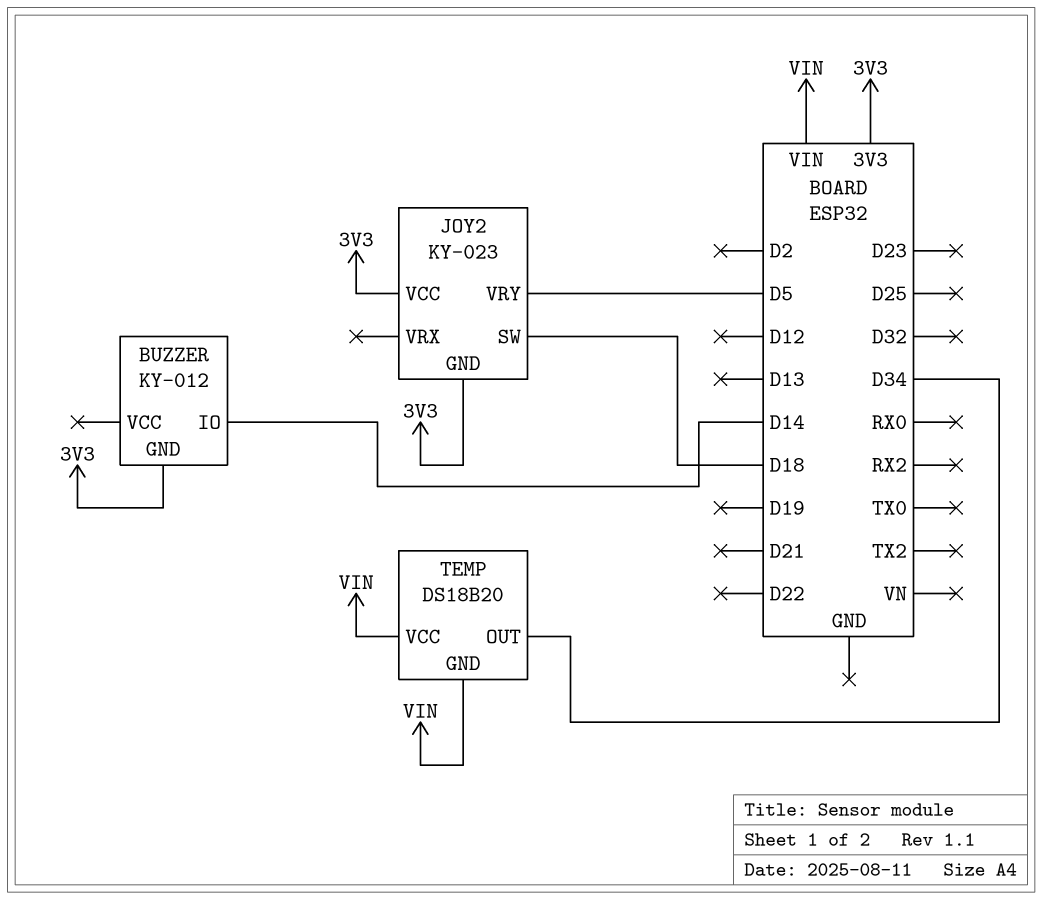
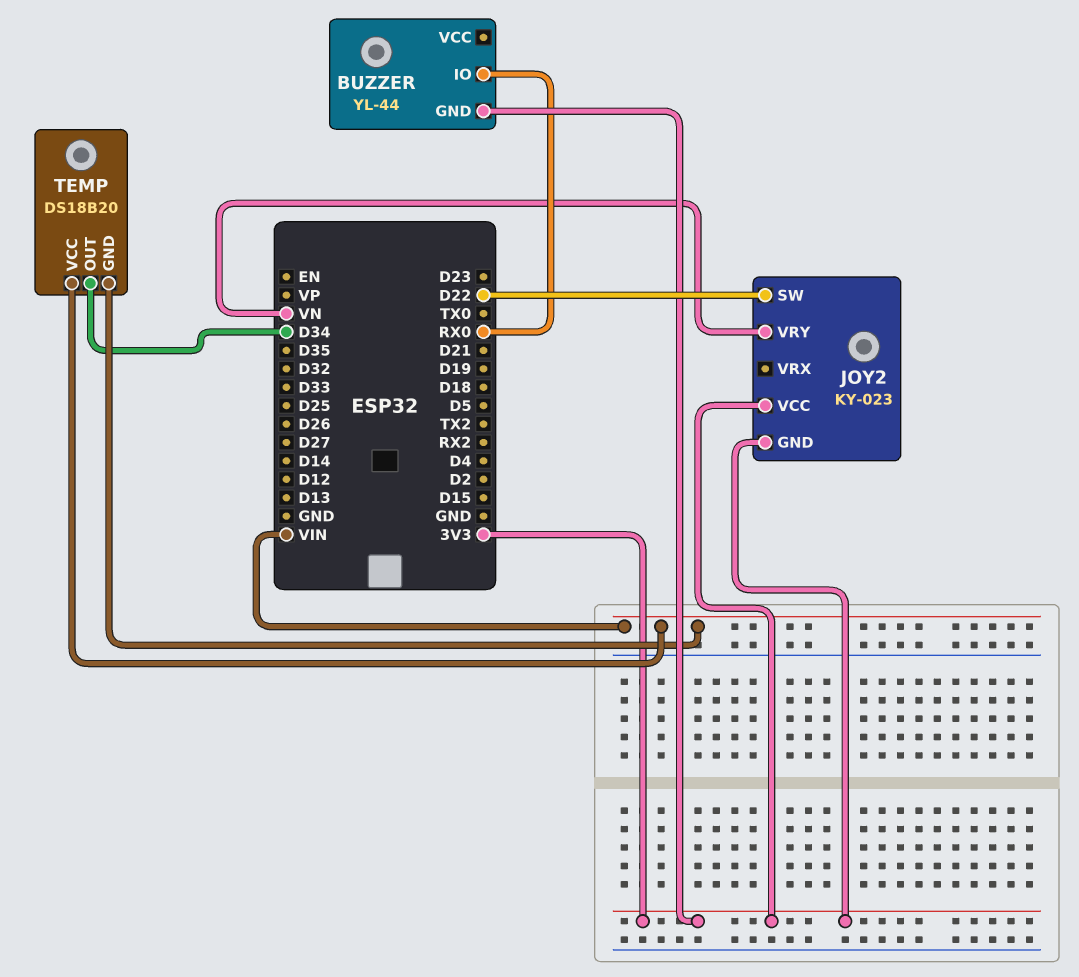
BUZZER: KY-012 -> YL-44
BUZZER pin IO: D14 -> RX0
JOY2 pin SW: D18 -> D22
JOY2 pin VRY: D5 -> VN

